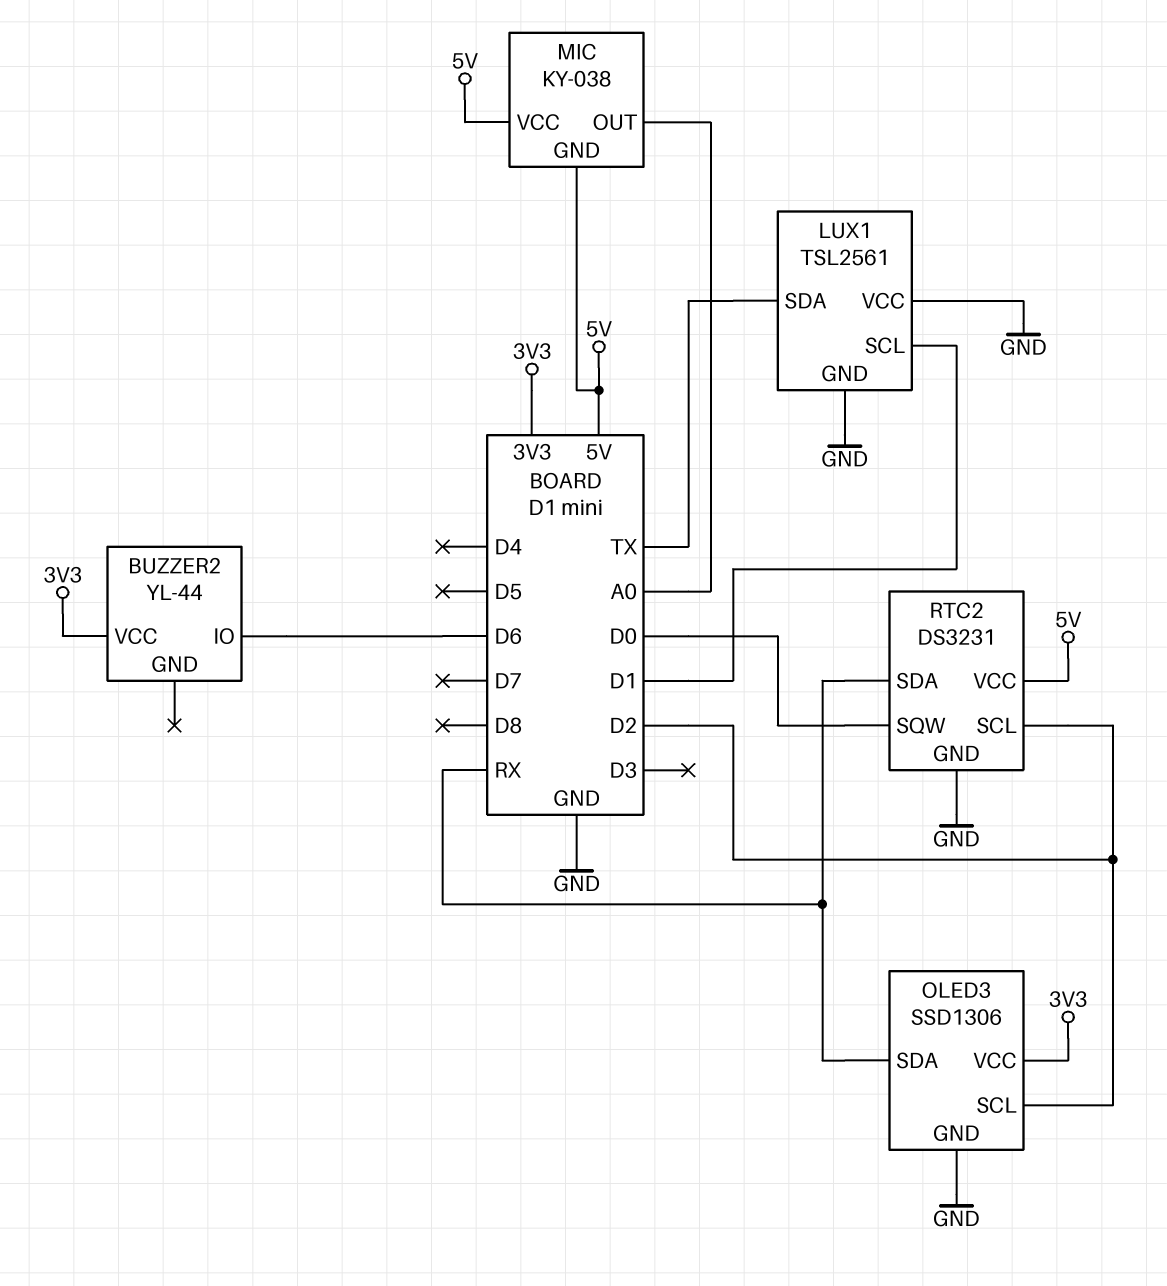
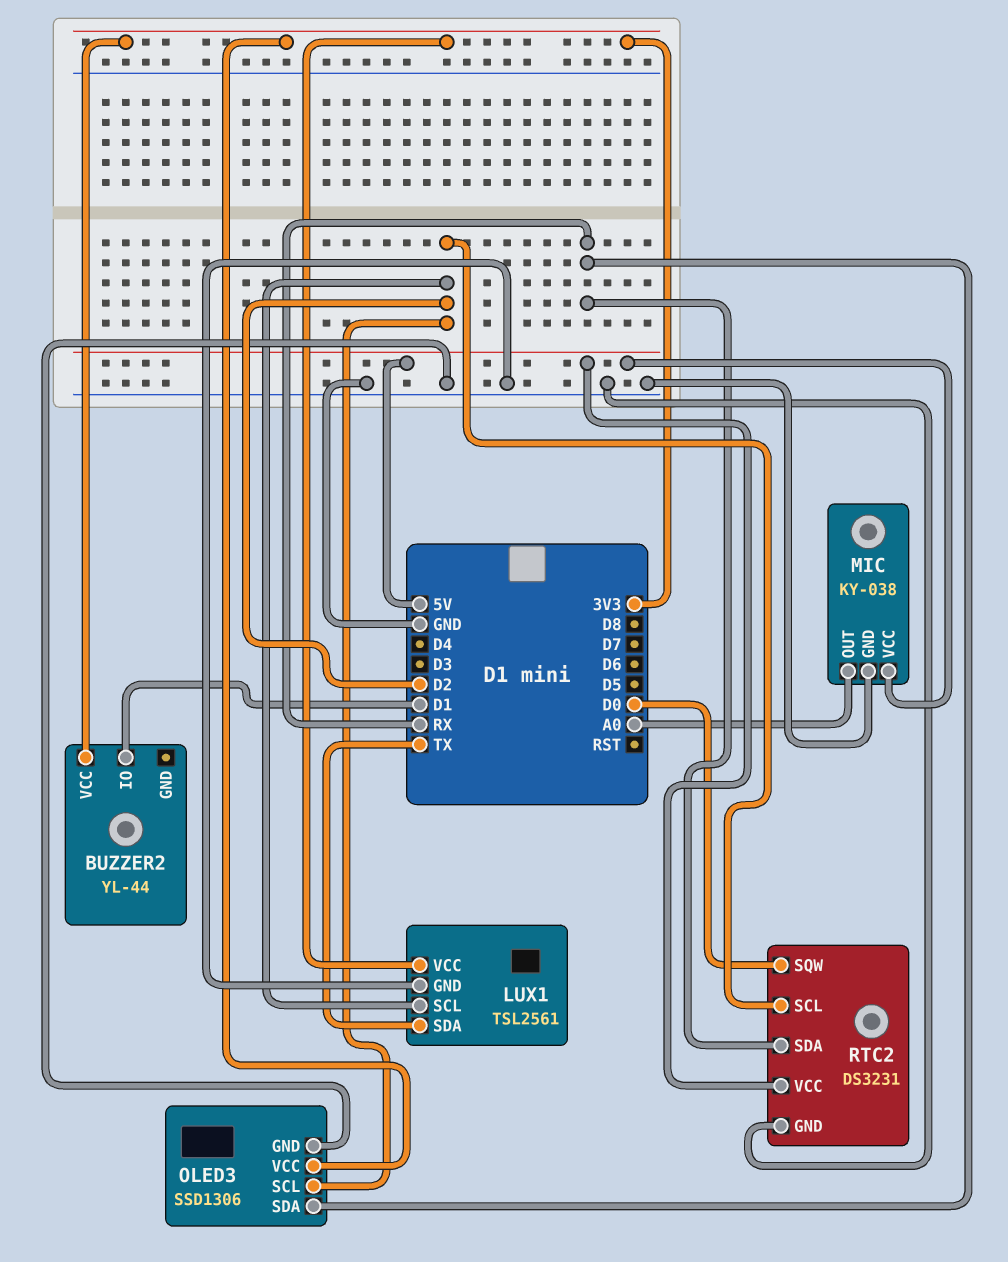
BUZZER2 pin IO: D6 -> D1
LUX1 pin SCL: D1 -> D2
LUX1 pin VCC: GND -> 3V3
MIC pin GND: 5V -> GND

